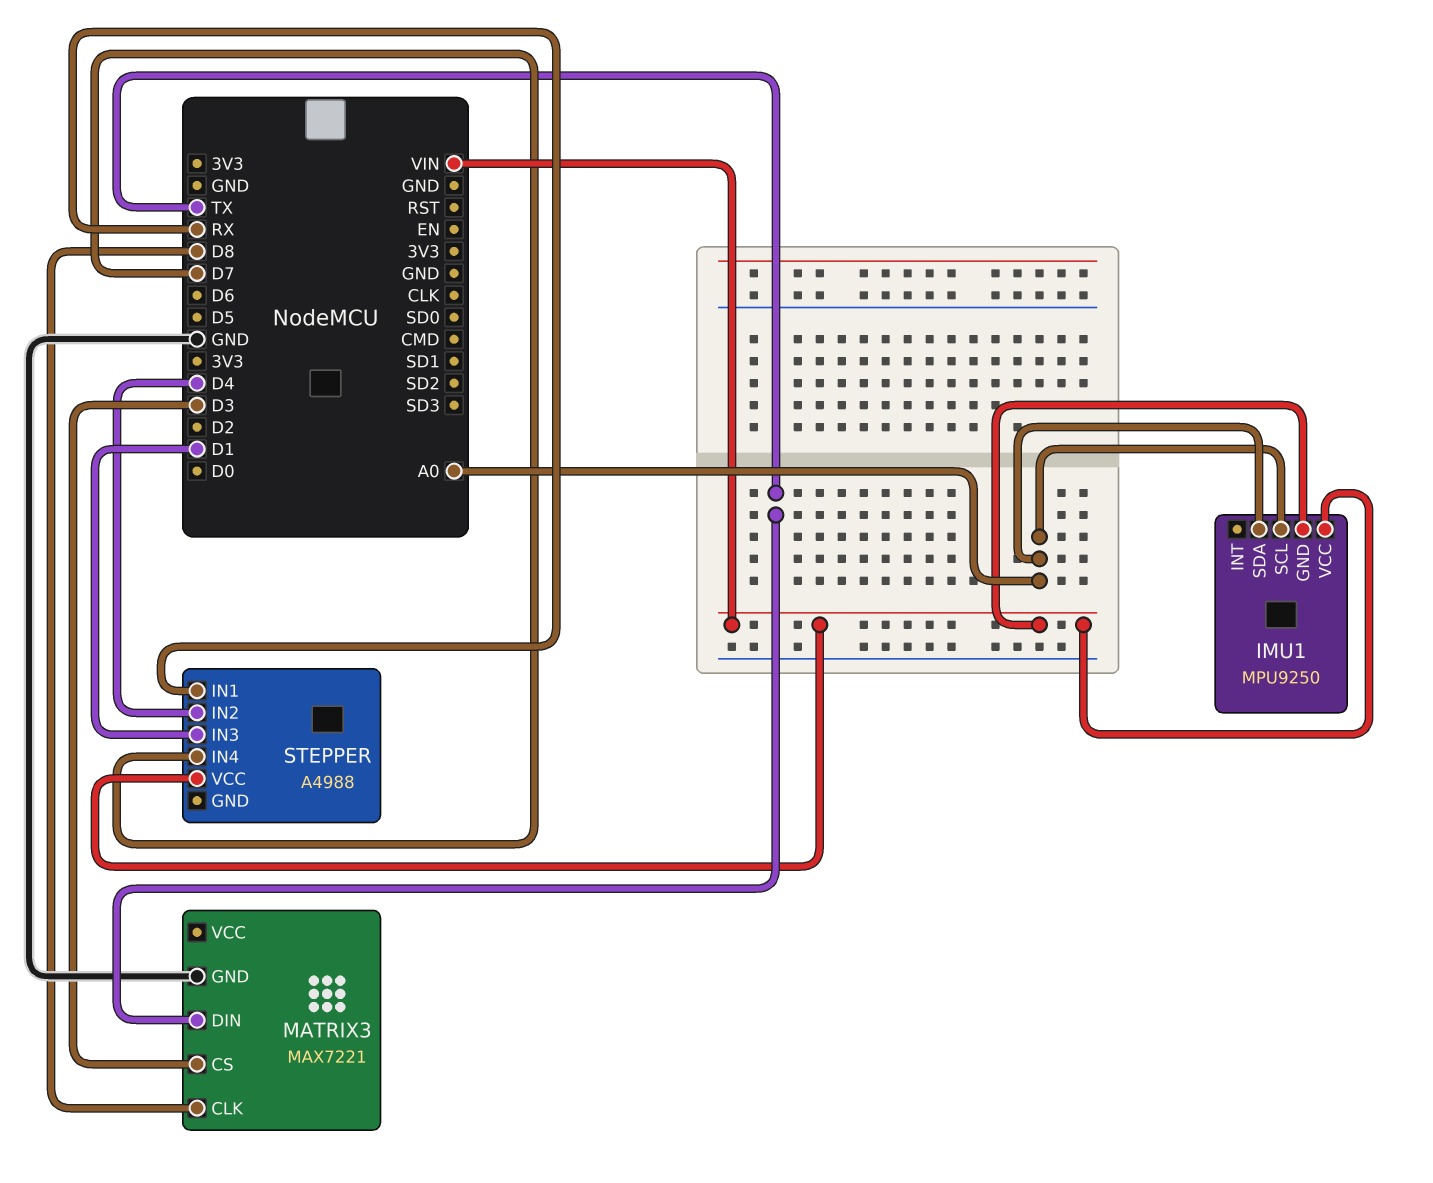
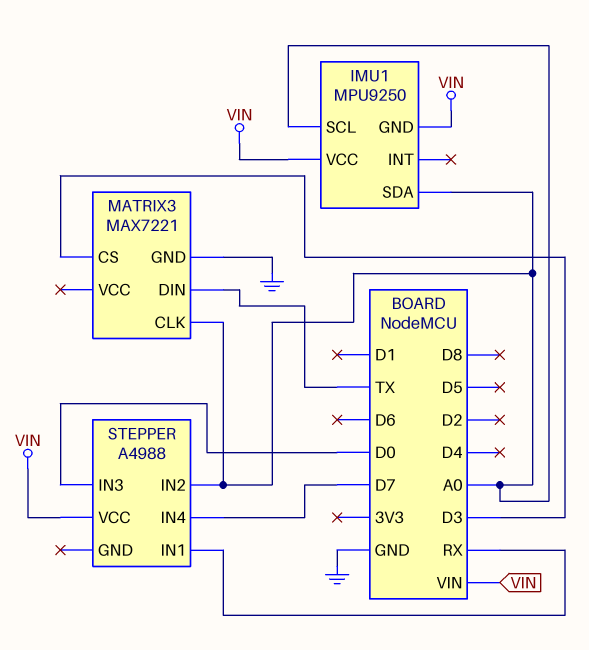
MATRIX3 pin CLK: D8 -> A0
STEPPER pin IN2: D4 -> A0
STEPPER pin IN3: D1 -> D0

